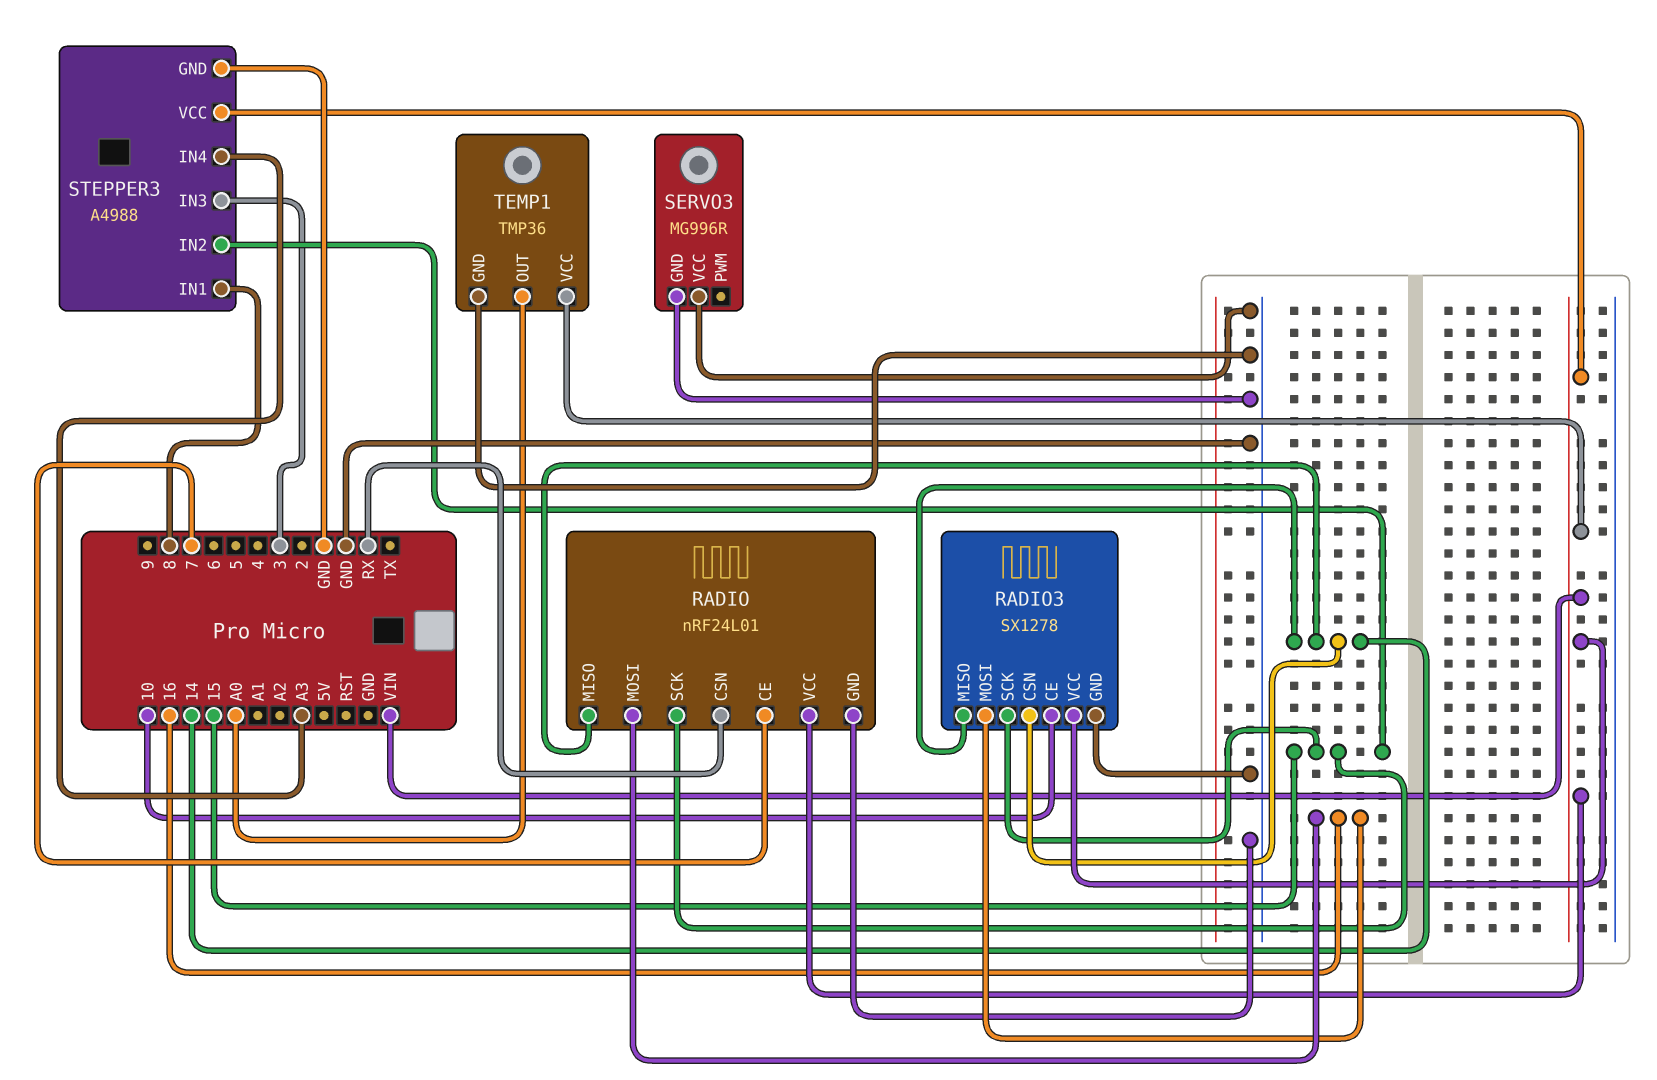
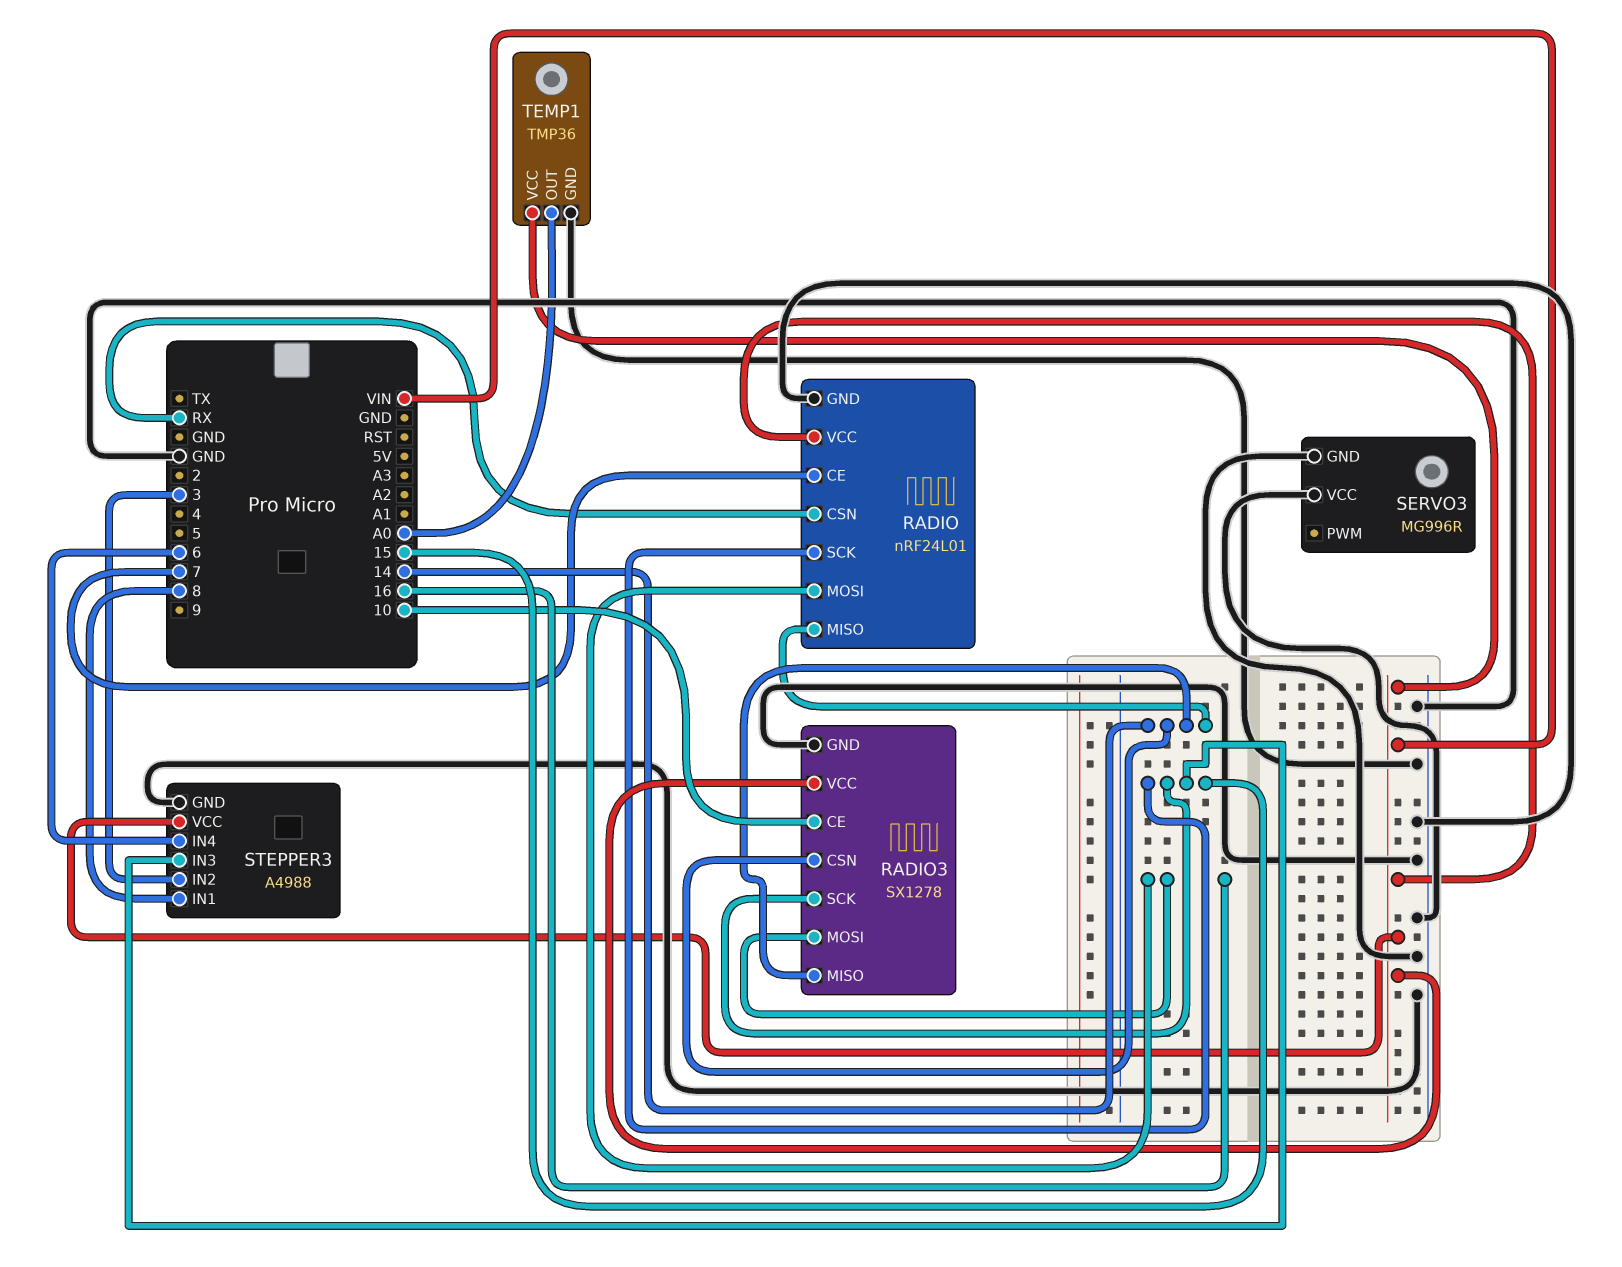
STEPPER3 pin IN2: 15 -> 3
STEPPER3 pin IN3: 3 -> 15
STEPPER3 pin IN4: A3 -> 6

